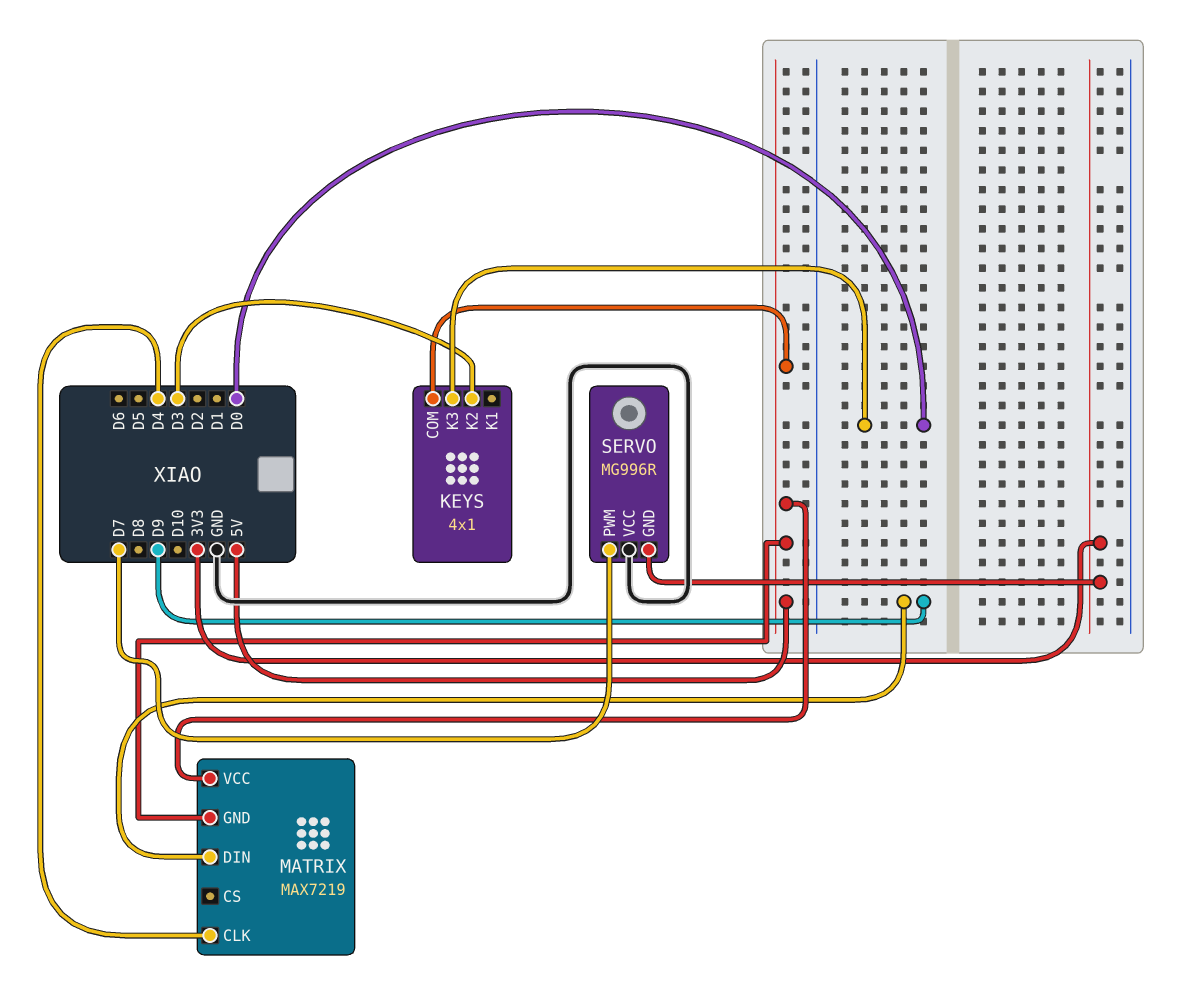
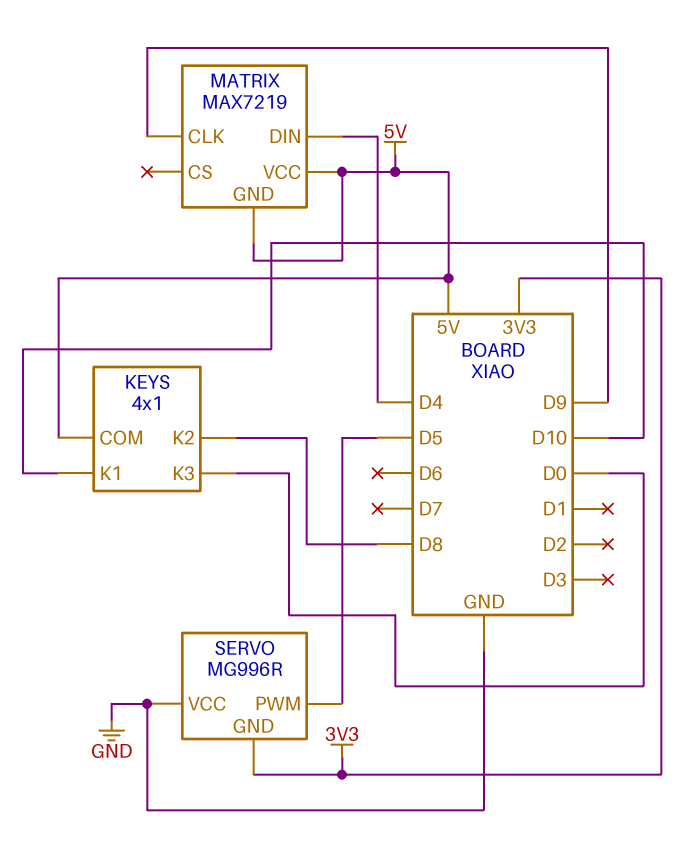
KEYS pin K1: none -> D10
KEYS pin K2: D3 -> D8
MATRIX pin CLK: D4 -> D9
MATRIX pin DIN: D9 -> D4
SERVO pin PWM: D7 -> D5

